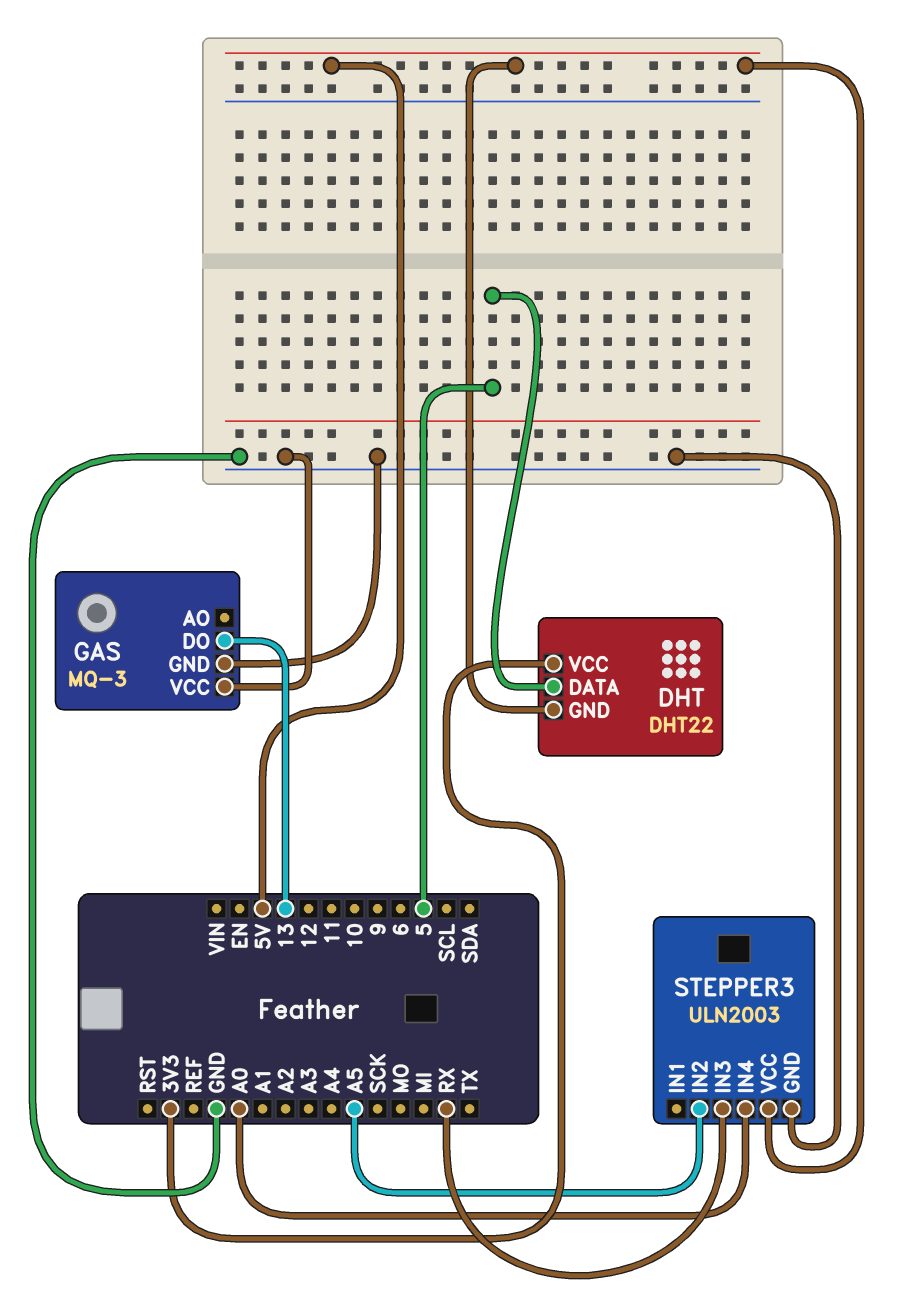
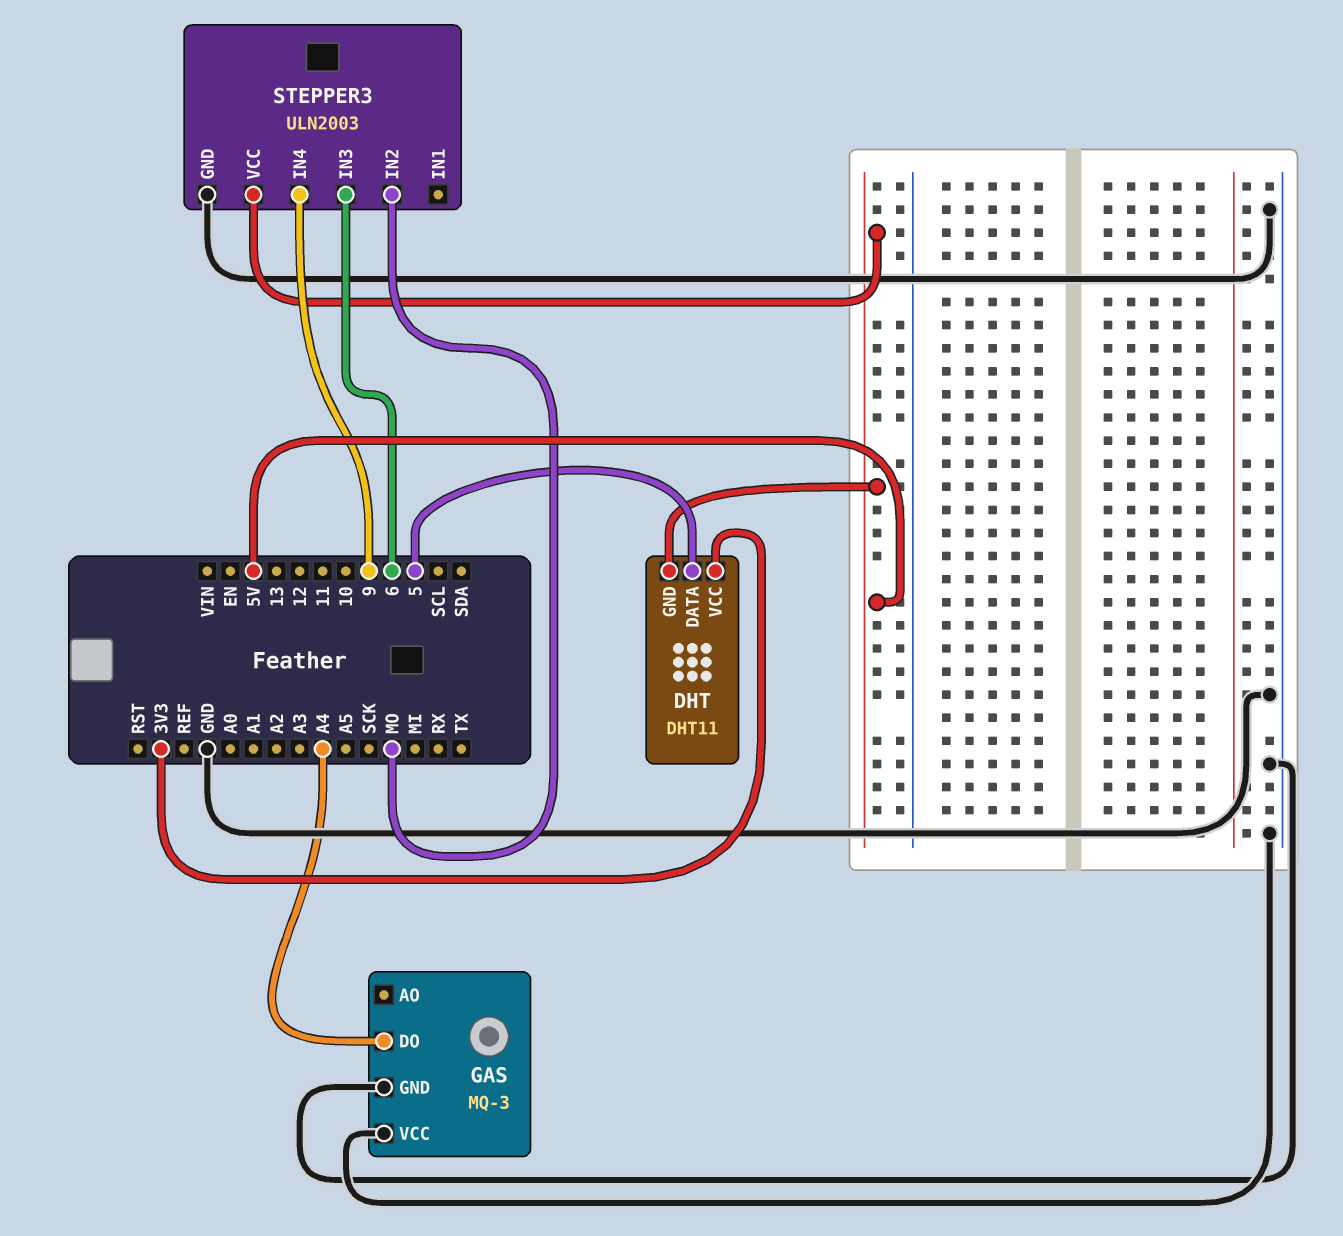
DHT: DHT22 -> DHT11
GAS pin DO: 13 -> A4
STEPPER3 pin IN2: A5 -> MO
STEPPER3 pin IN3: RX -> 6
STEPPER3 pin IN4: A0 -> 9

